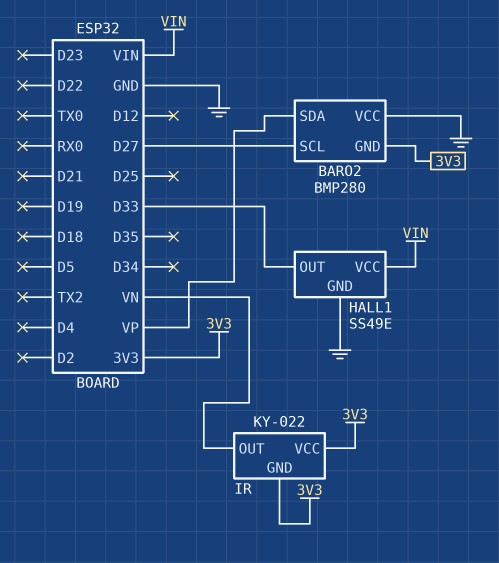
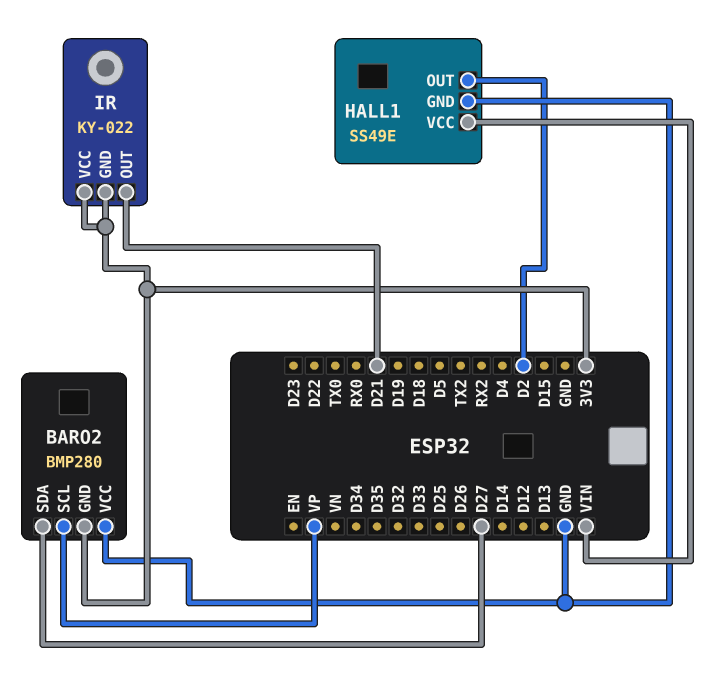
BARO2 pin SCL: D27 -> VP
BARO2 pin SDA: VP -> D27
HALL1 pin OUT: D33 -> D2
IR pin OUT: VN -> D21

